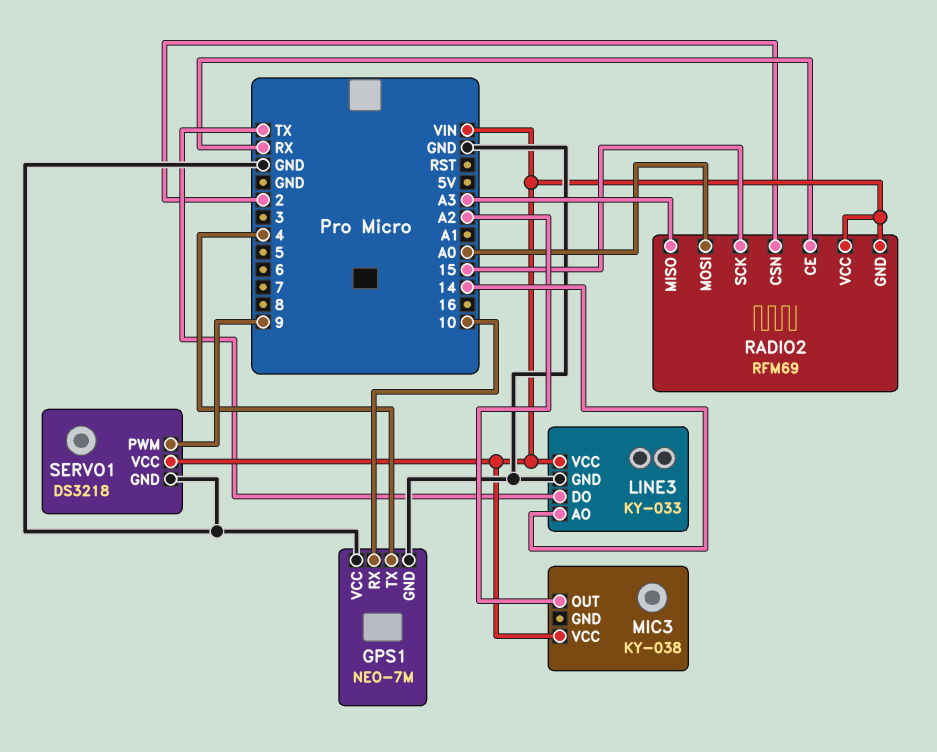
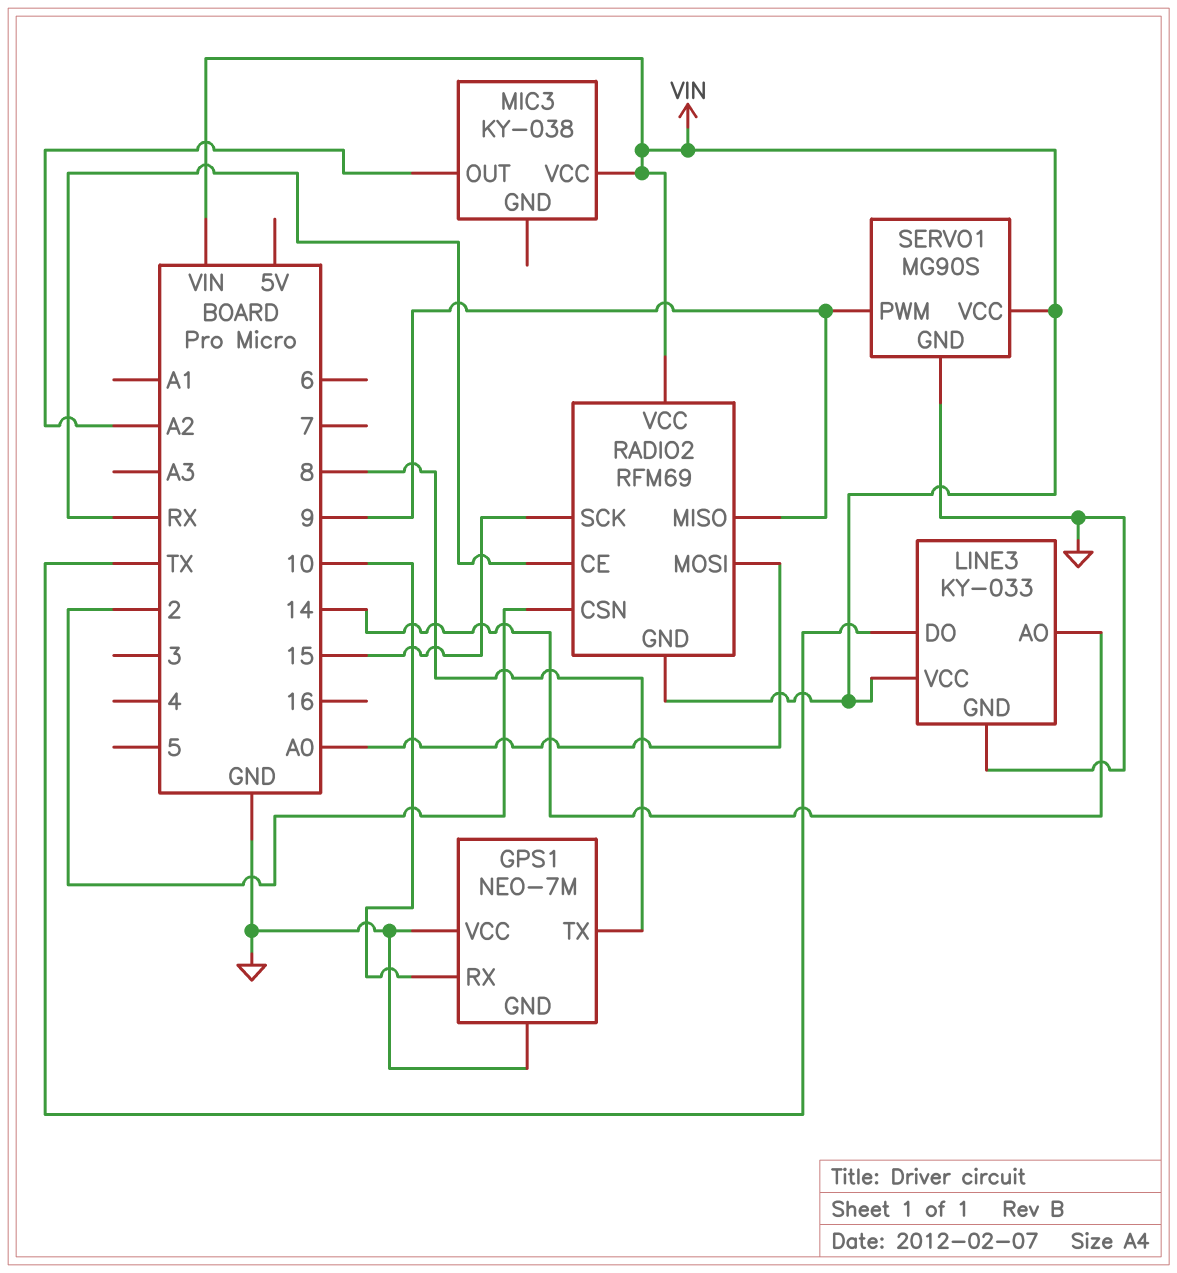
GPS1 pin TX: 4 -> 8
RADIO2 pin MISO: A3 -> 9
SERVO1: DS3218 -> MG90S

